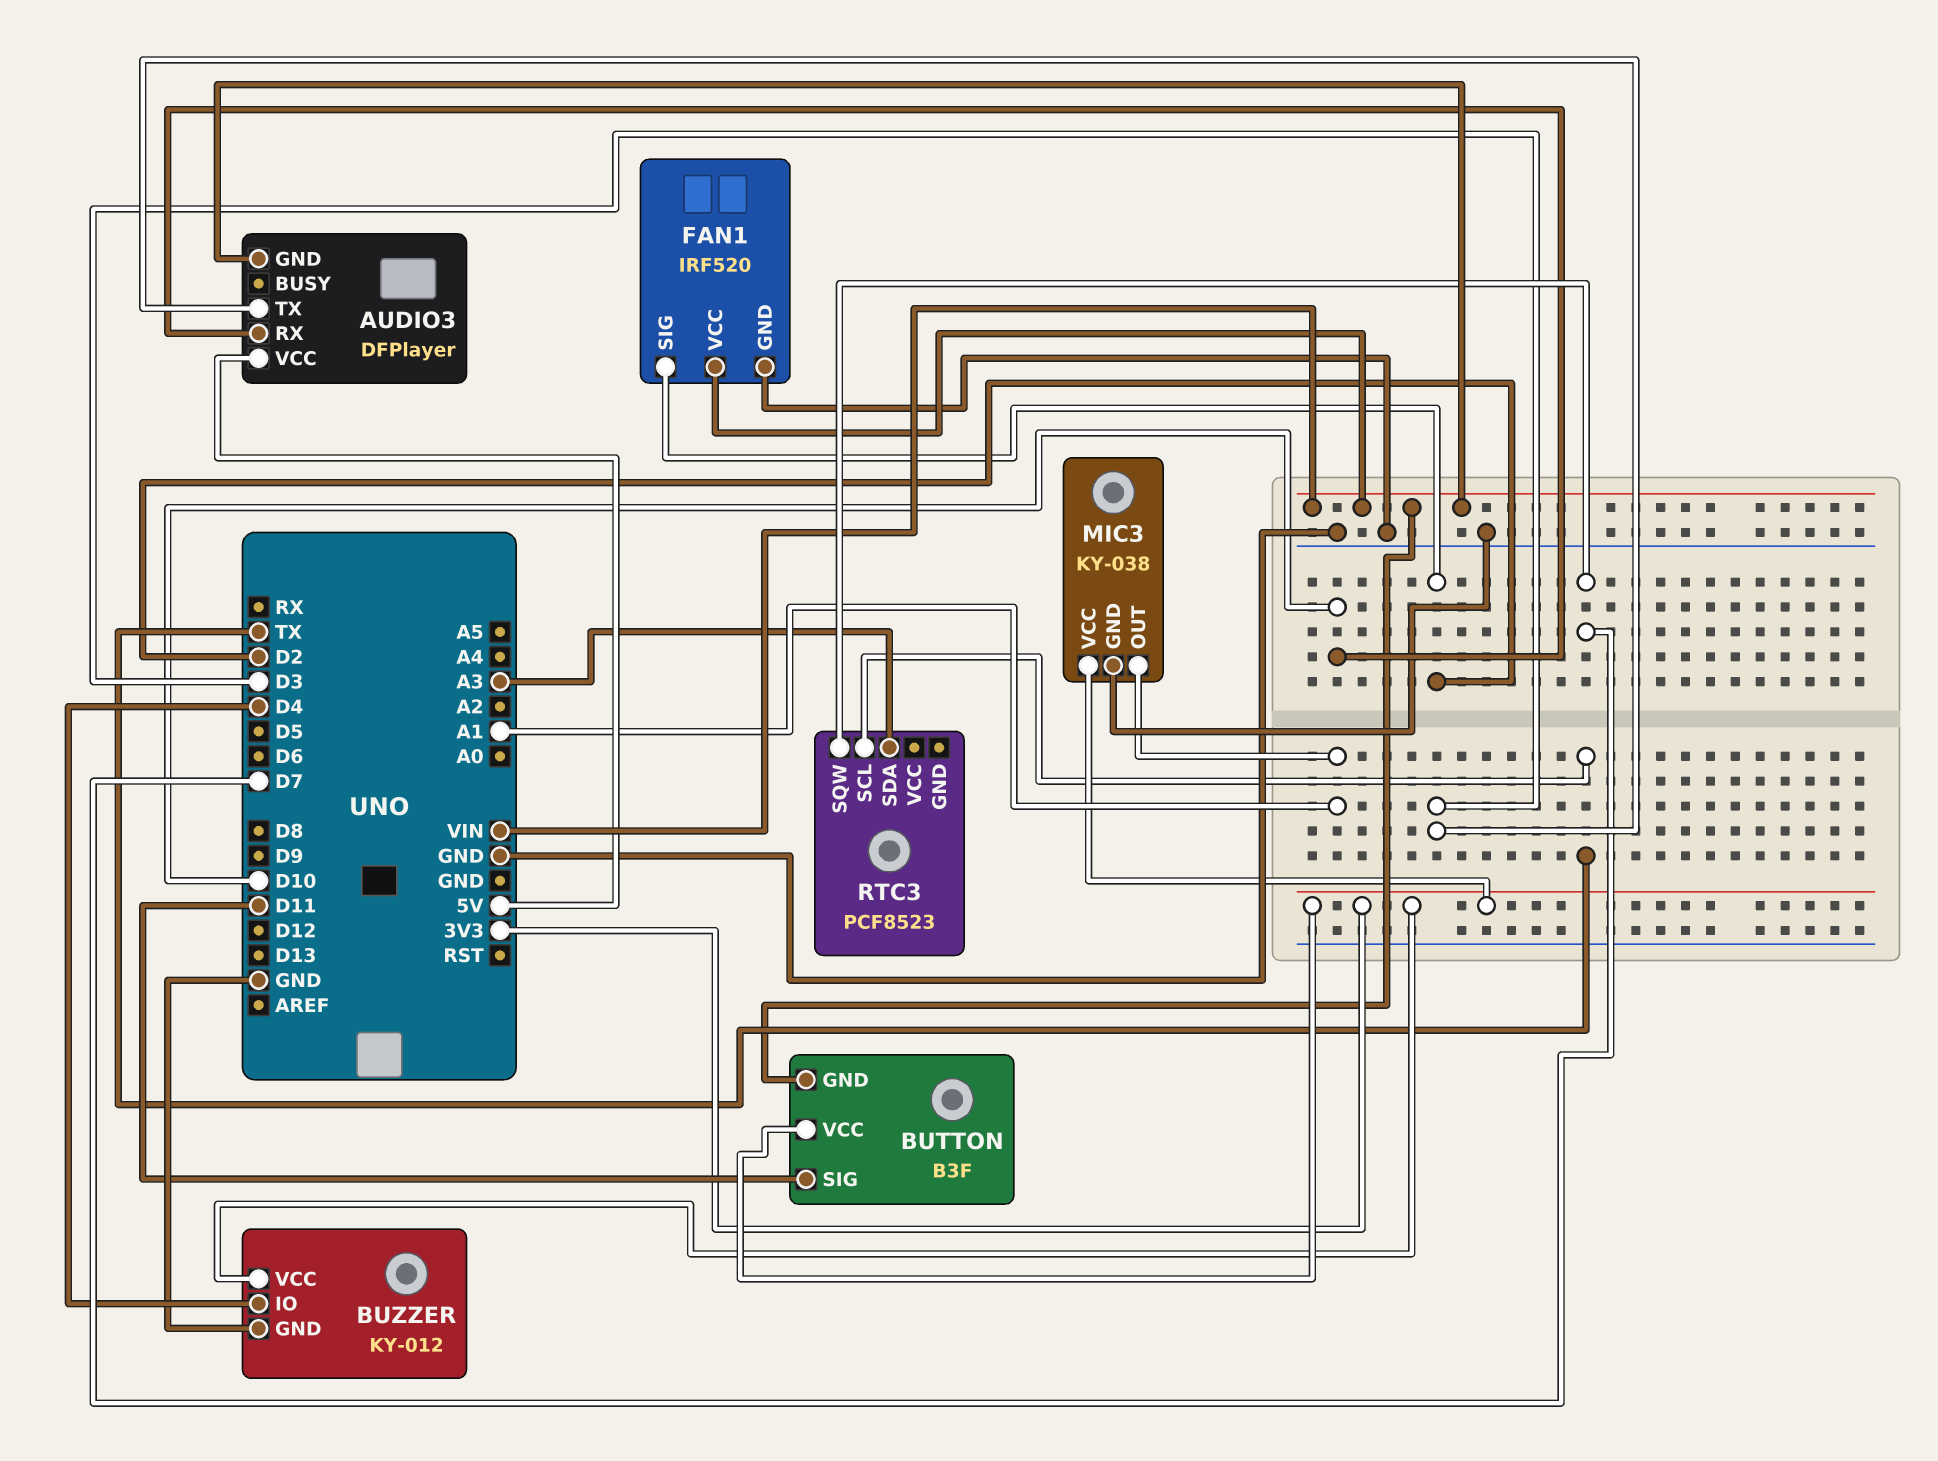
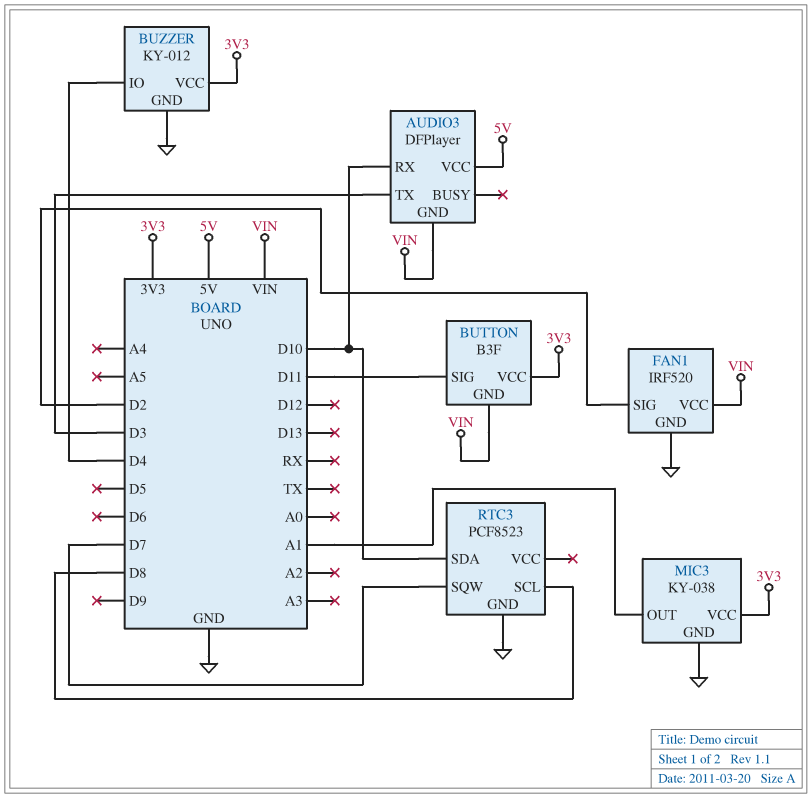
RTC3 pin GND: none -> GND
RTC3 pin SCL: TX -> D8
RTC3 pin SDA: A3 -> D10

